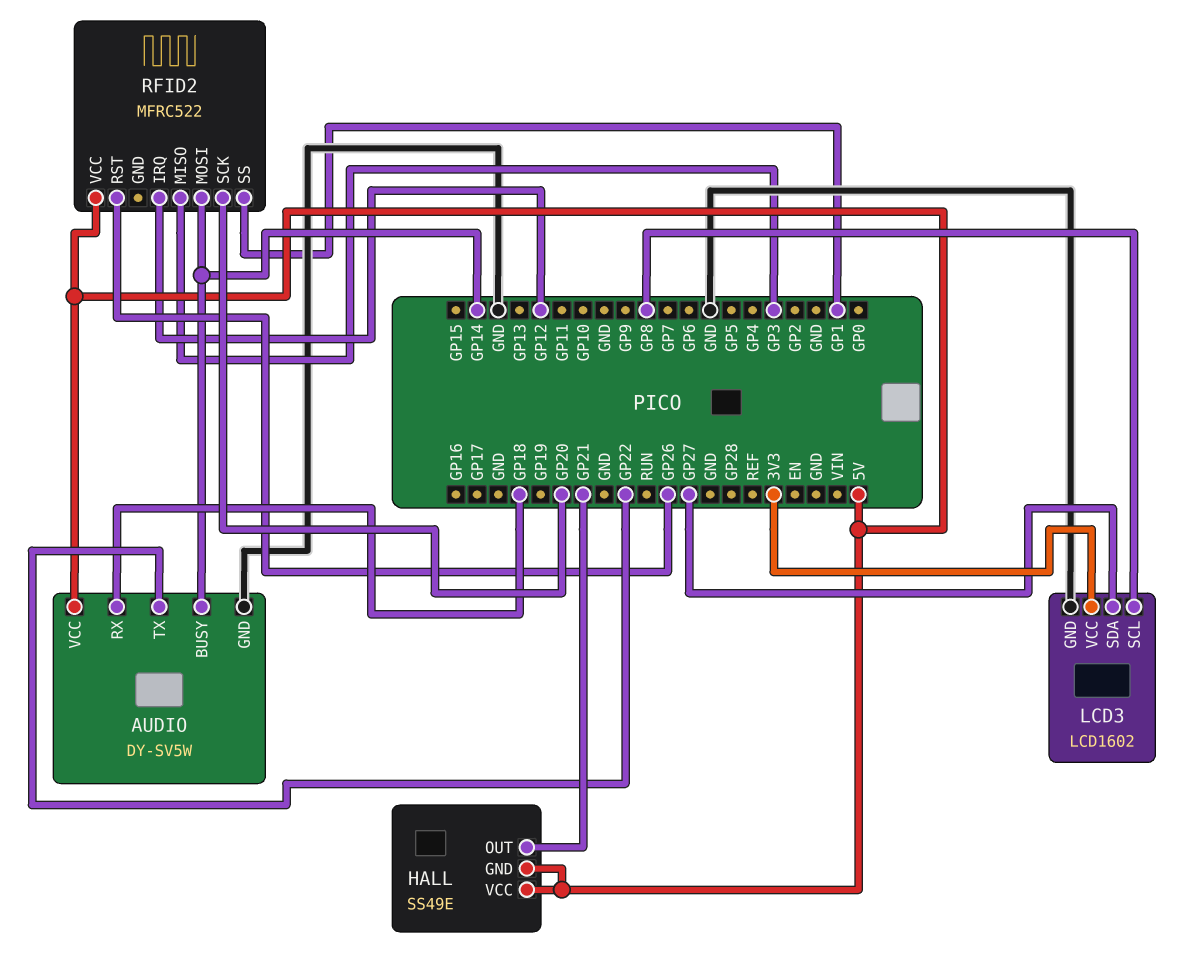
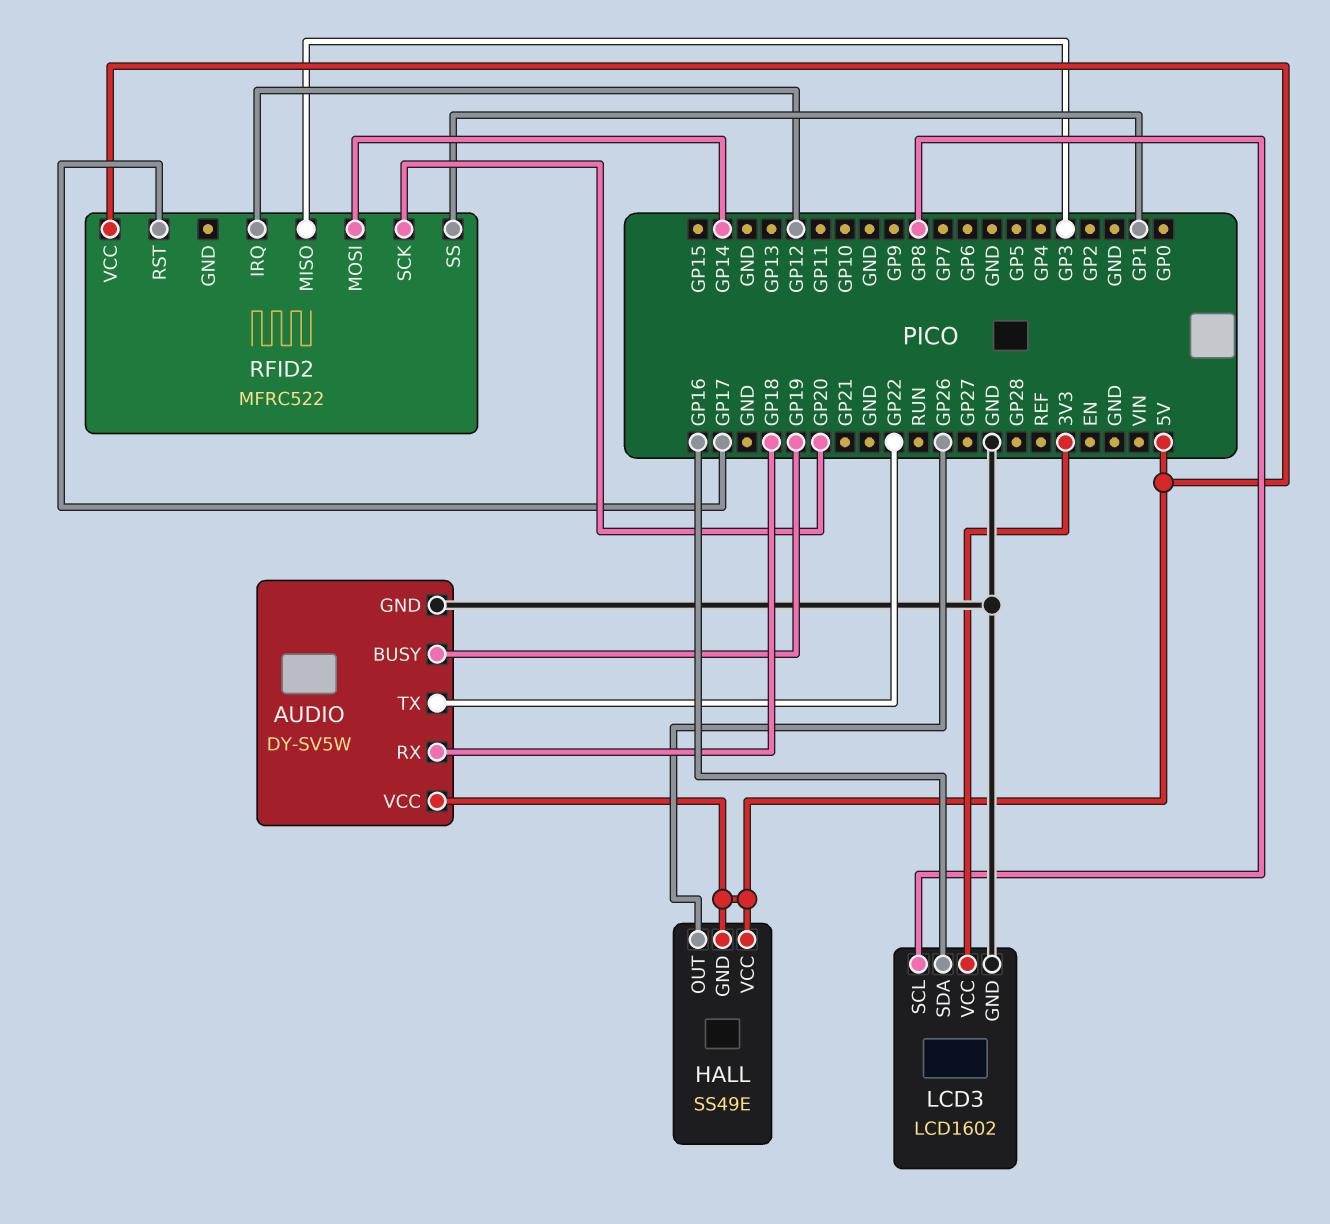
AUDIO pin BUSY: GP14 -> GP19
HALL pin OUT: GP21 -> GP26
LCD3 pin SDA: GP27 -> GP16
RFID2 pin RST: GP26 -> GP17

